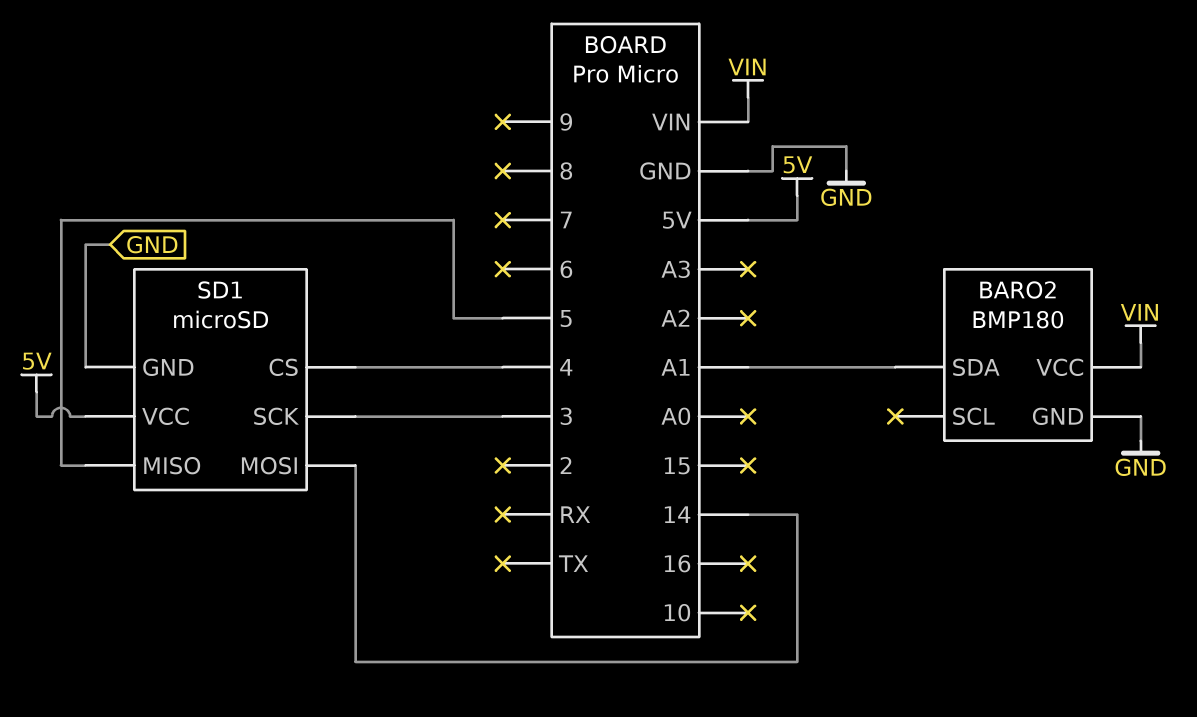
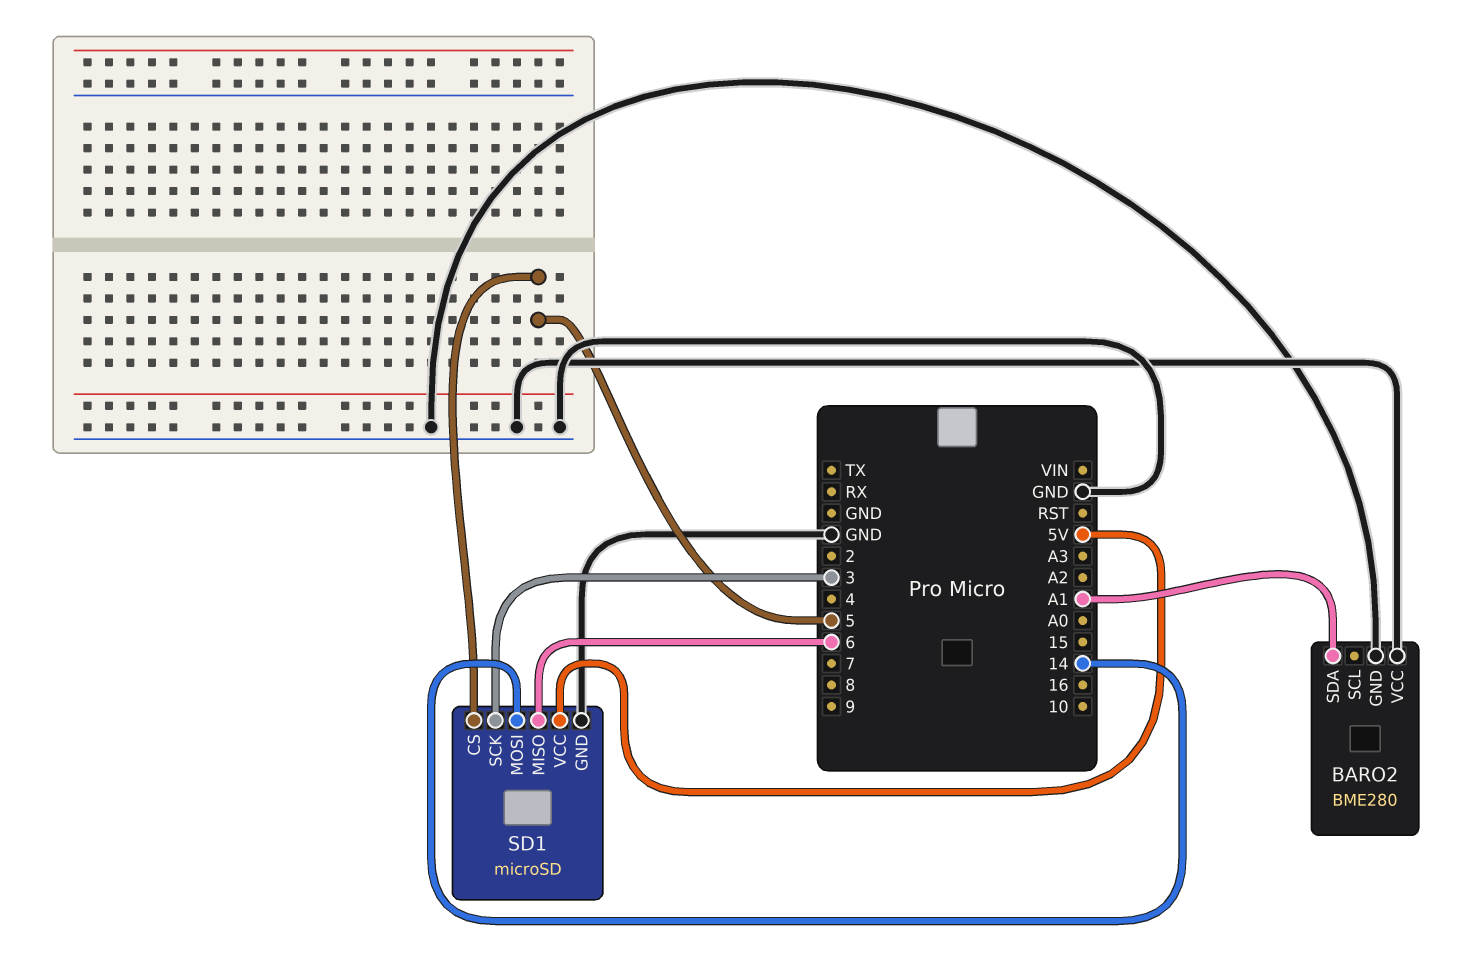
BARO2: BMP180 -> BME280
BARO2 pin VCC: VIN -> GND
SD1 pin CS: 4 -> 5
SD1 pin MISO: 5 -> 6

